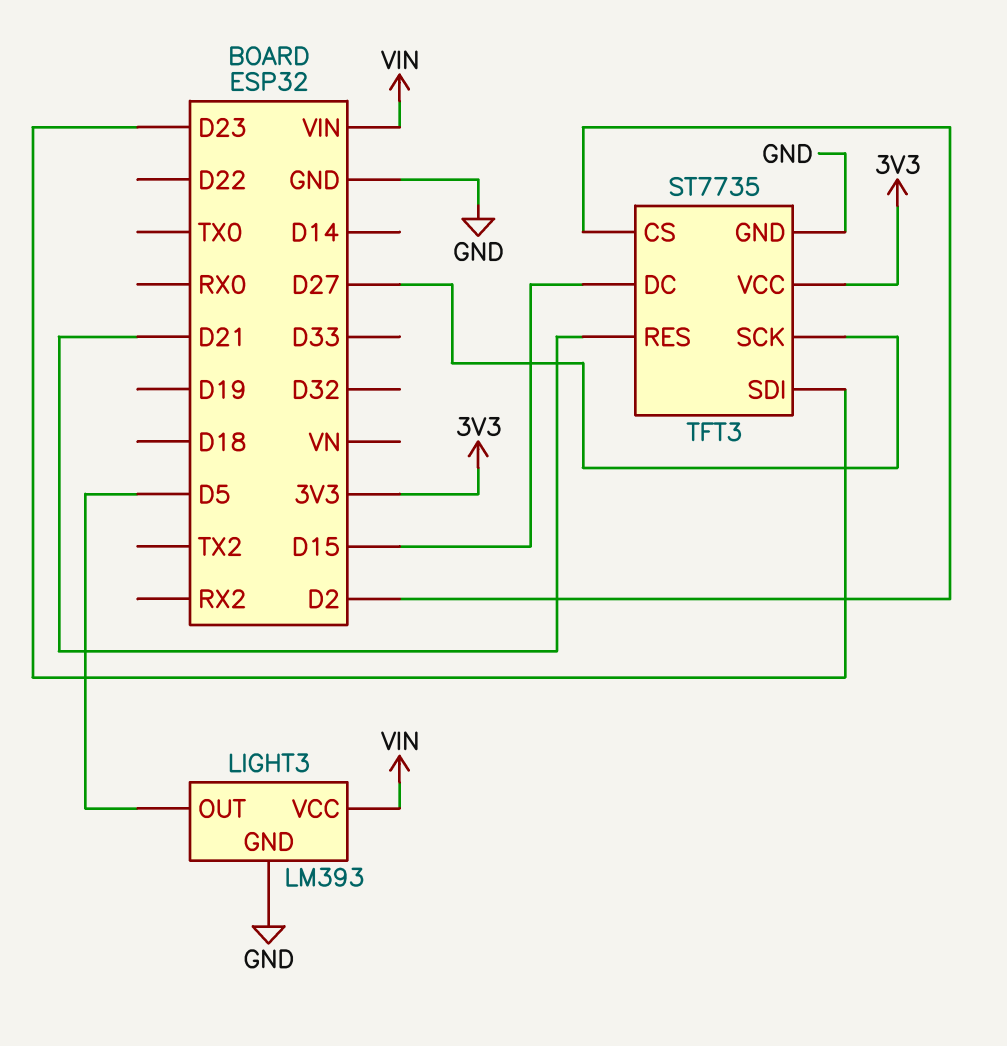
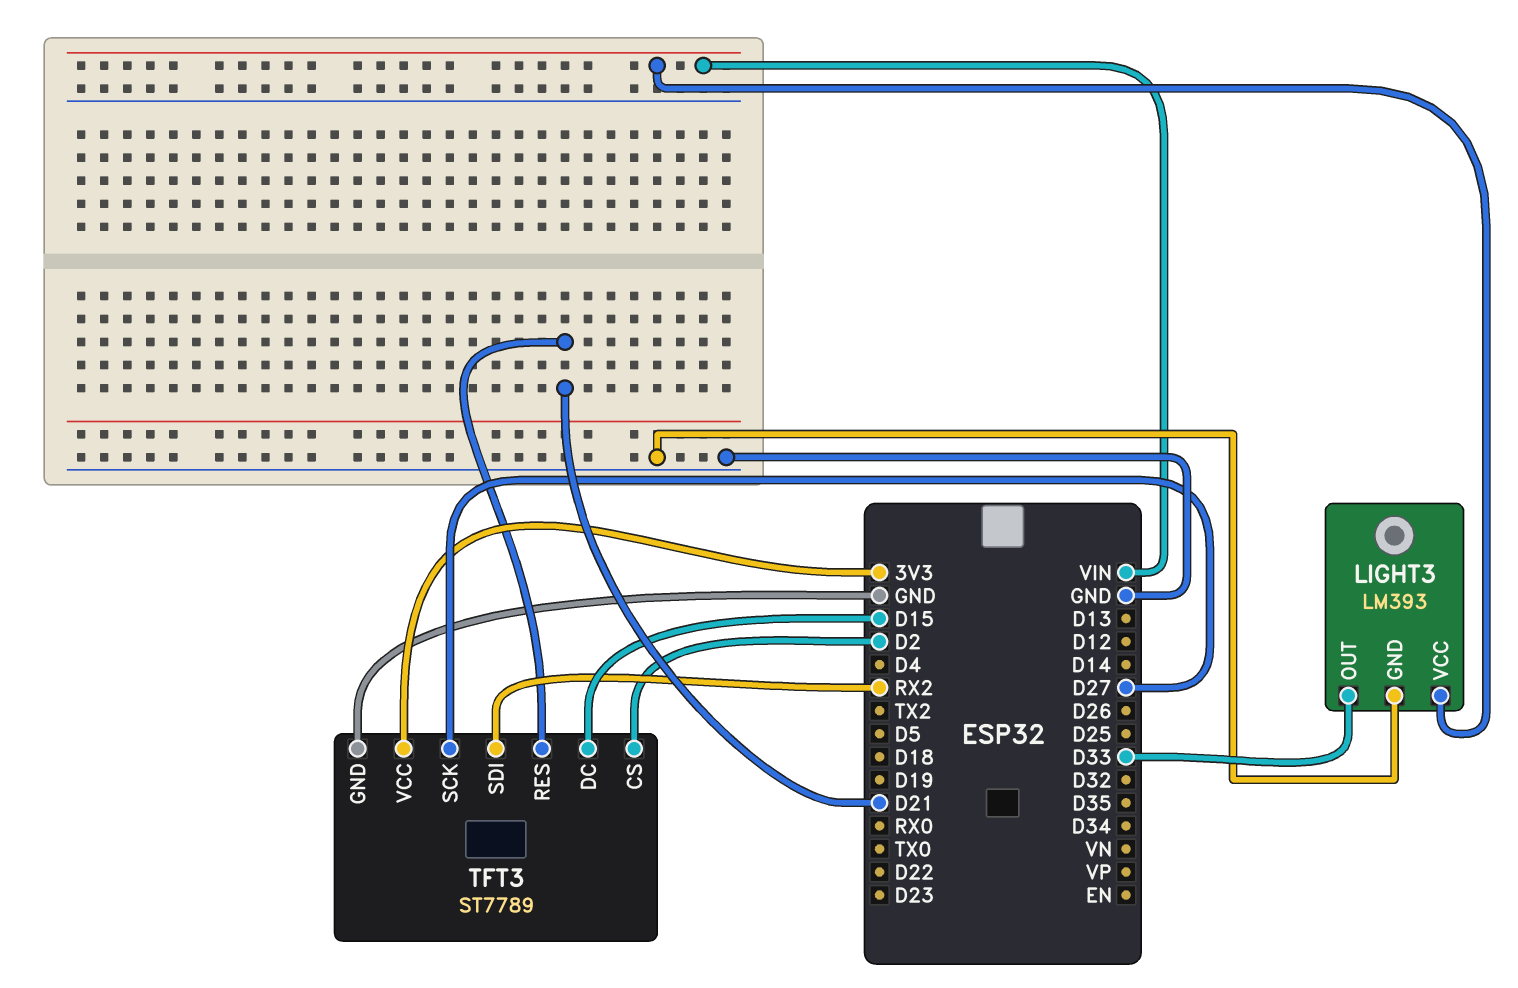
LIGHT3 pin OUT: D5 -> D33
TFT3: ST7735 -> ST7789
TFT3 pin SDI: D23 -> RX2

